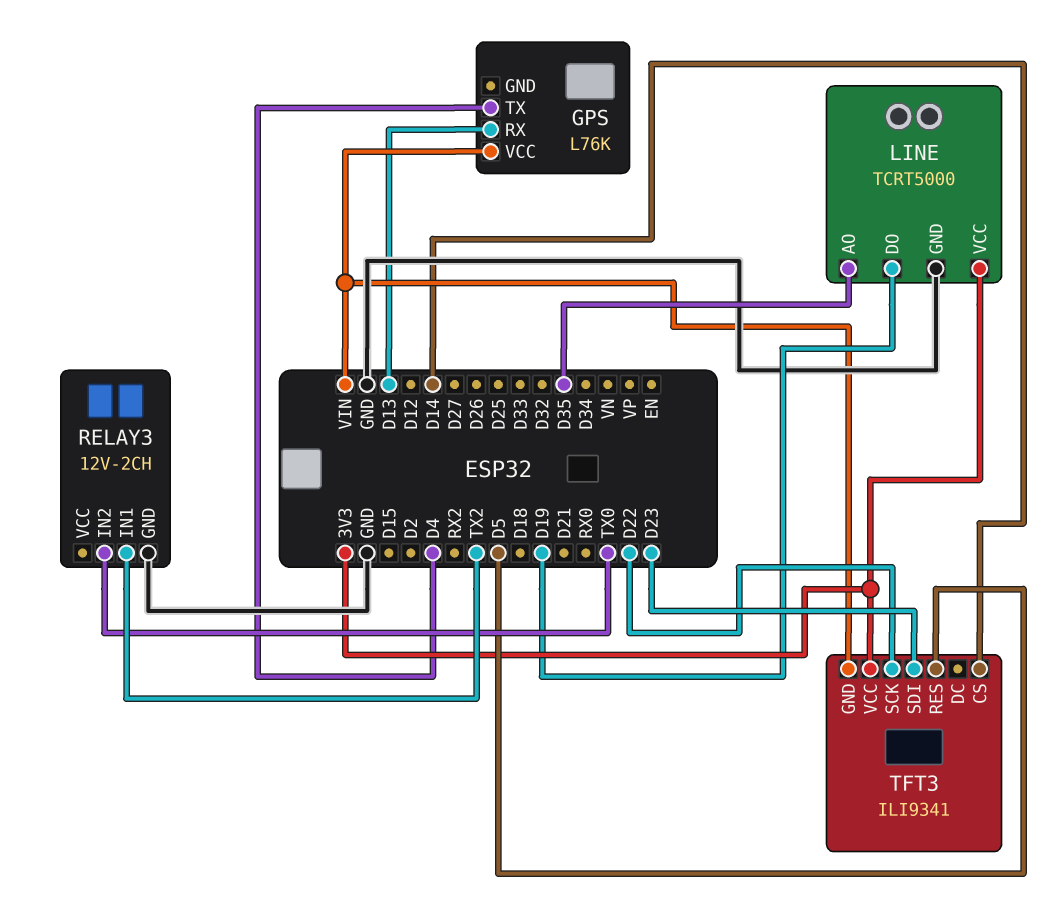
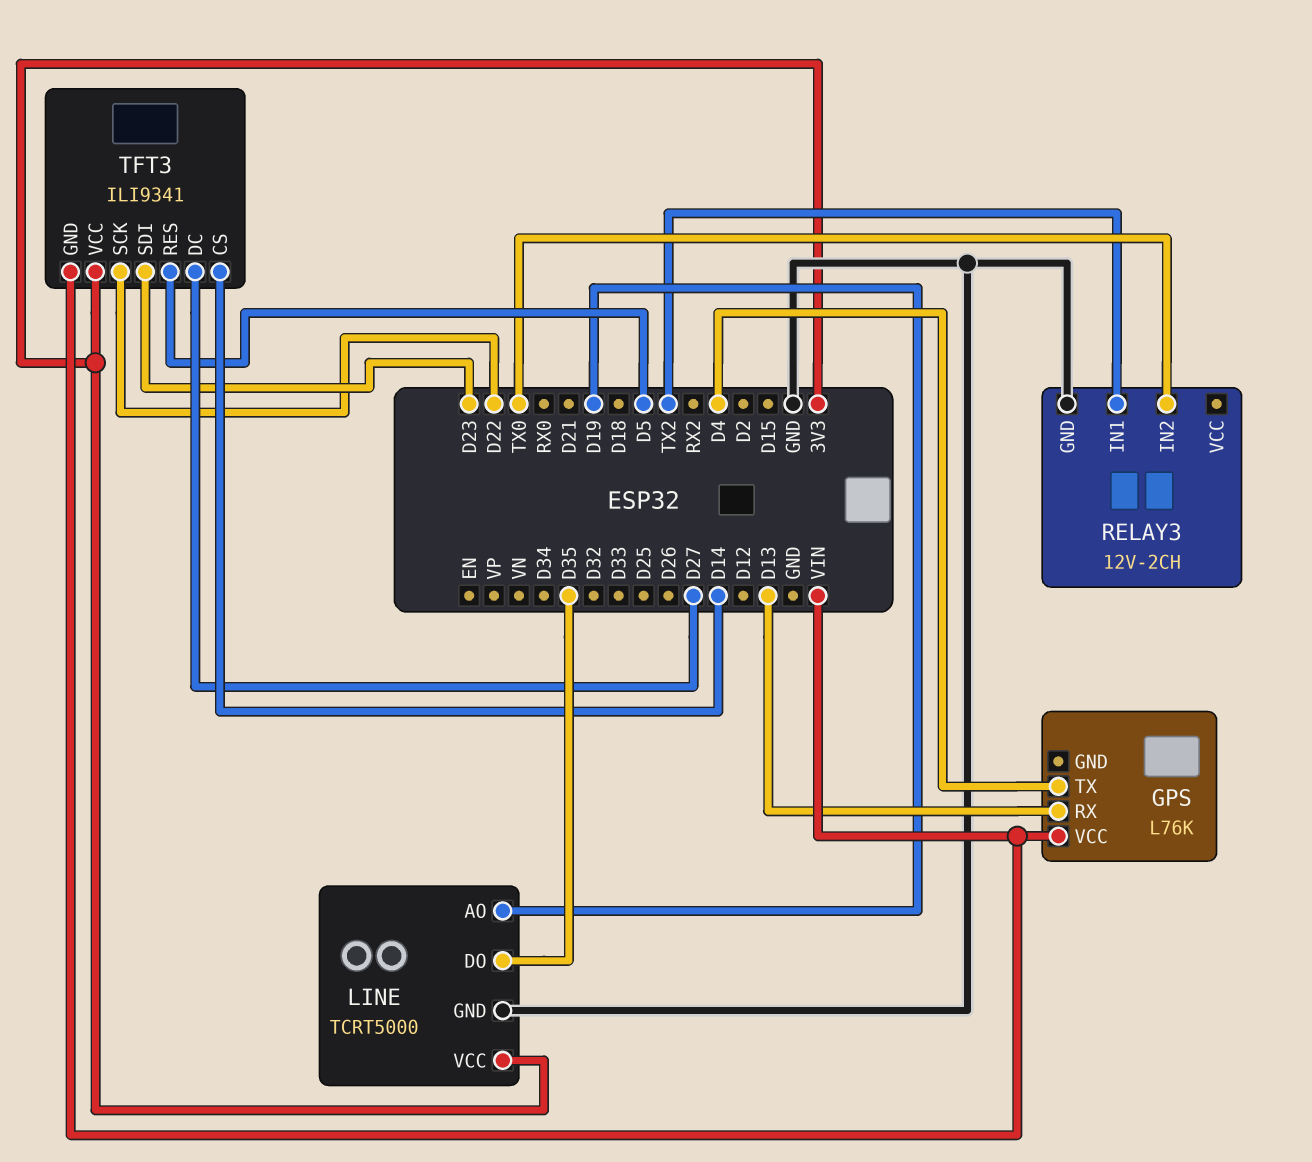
LINE pin AO: D35 -> D19
LINE pin DO: D19 -> D35
TFT3 pin DC: none -> D27

